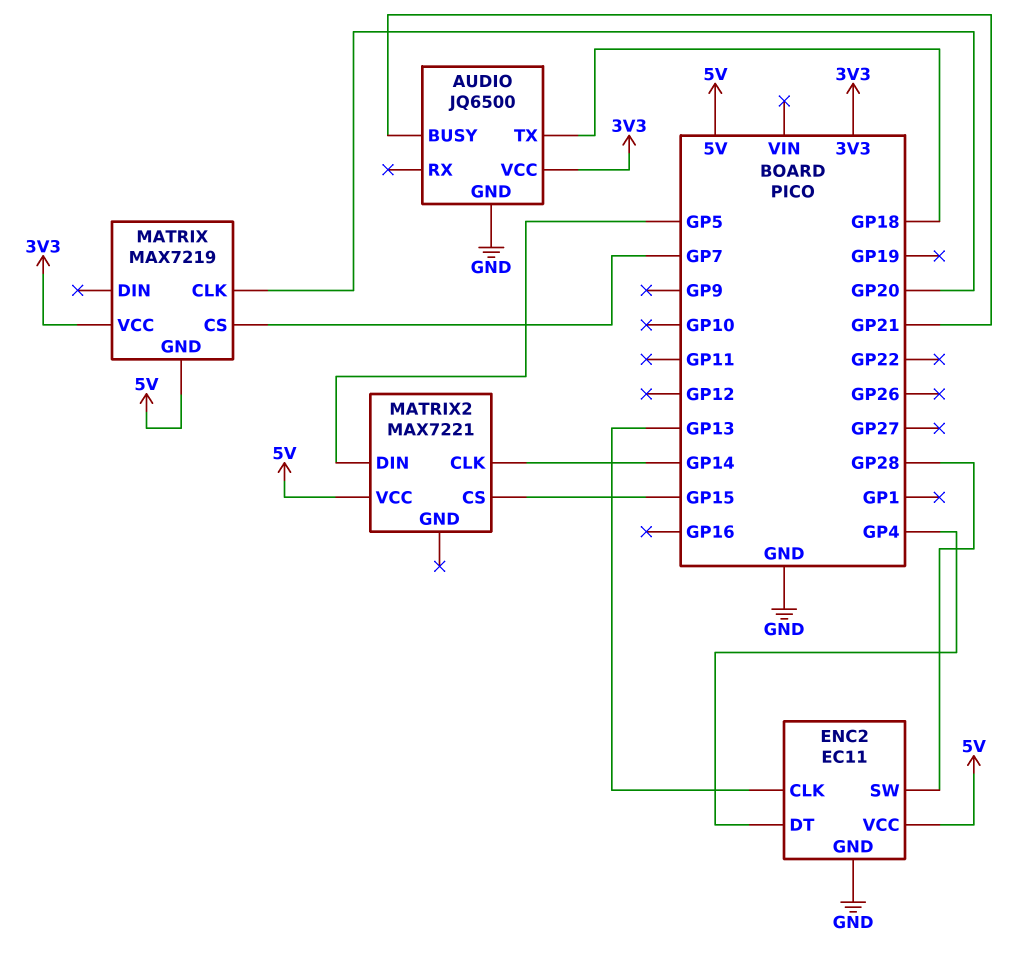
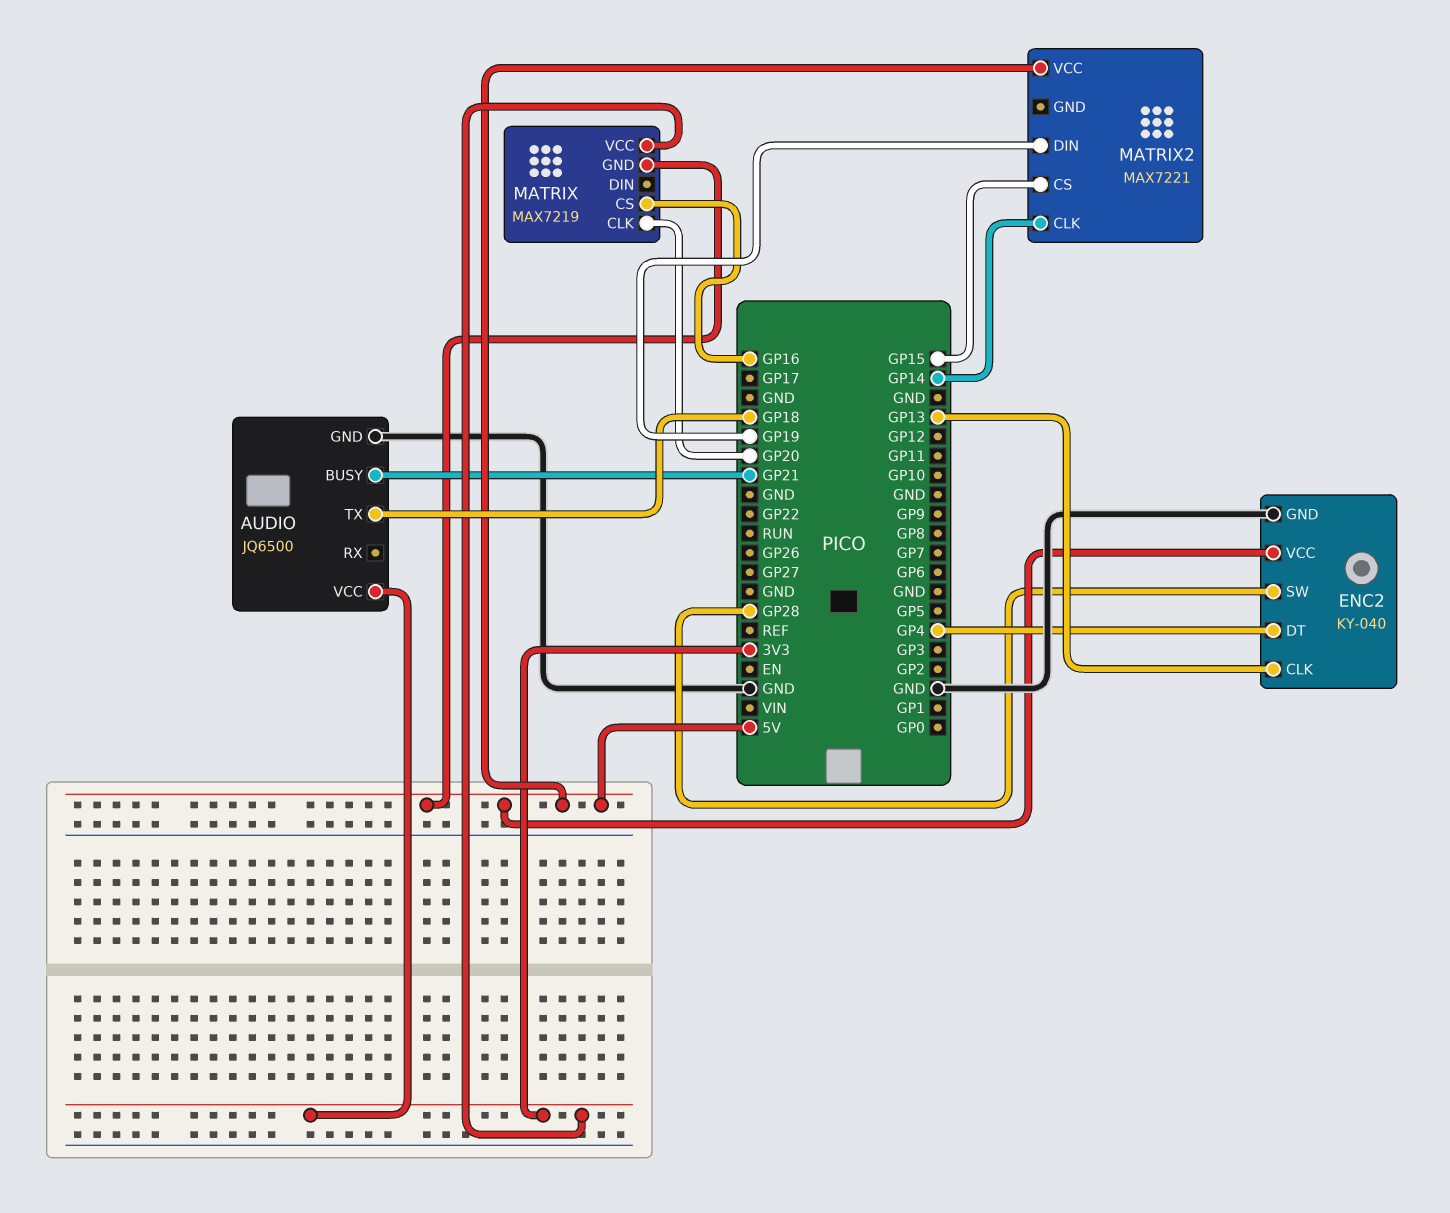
ENC2: EC11 -> KY-040
MATRIX pin CS: GP7 -> GP16
MATRIX2 pin DIN: GP5 -> GP19

